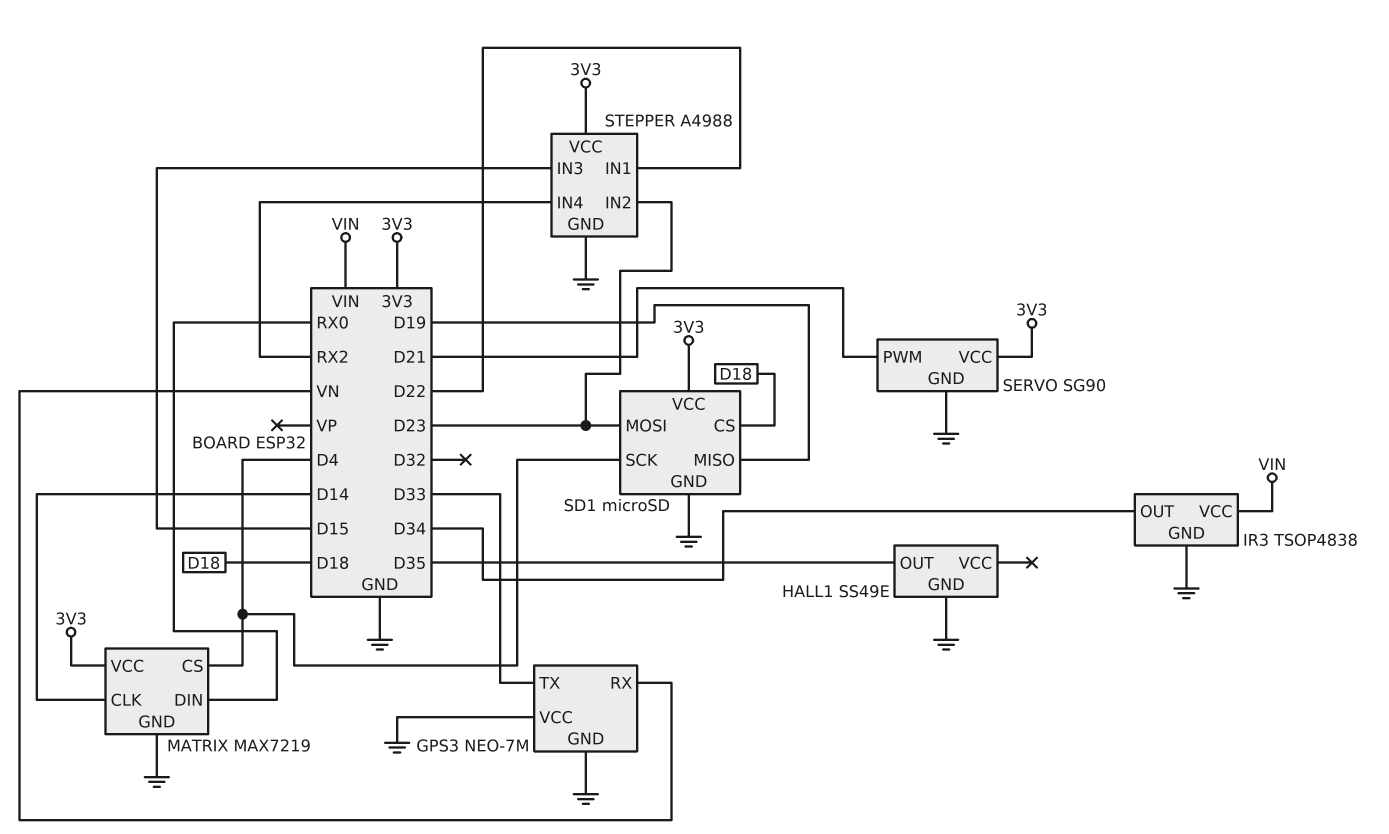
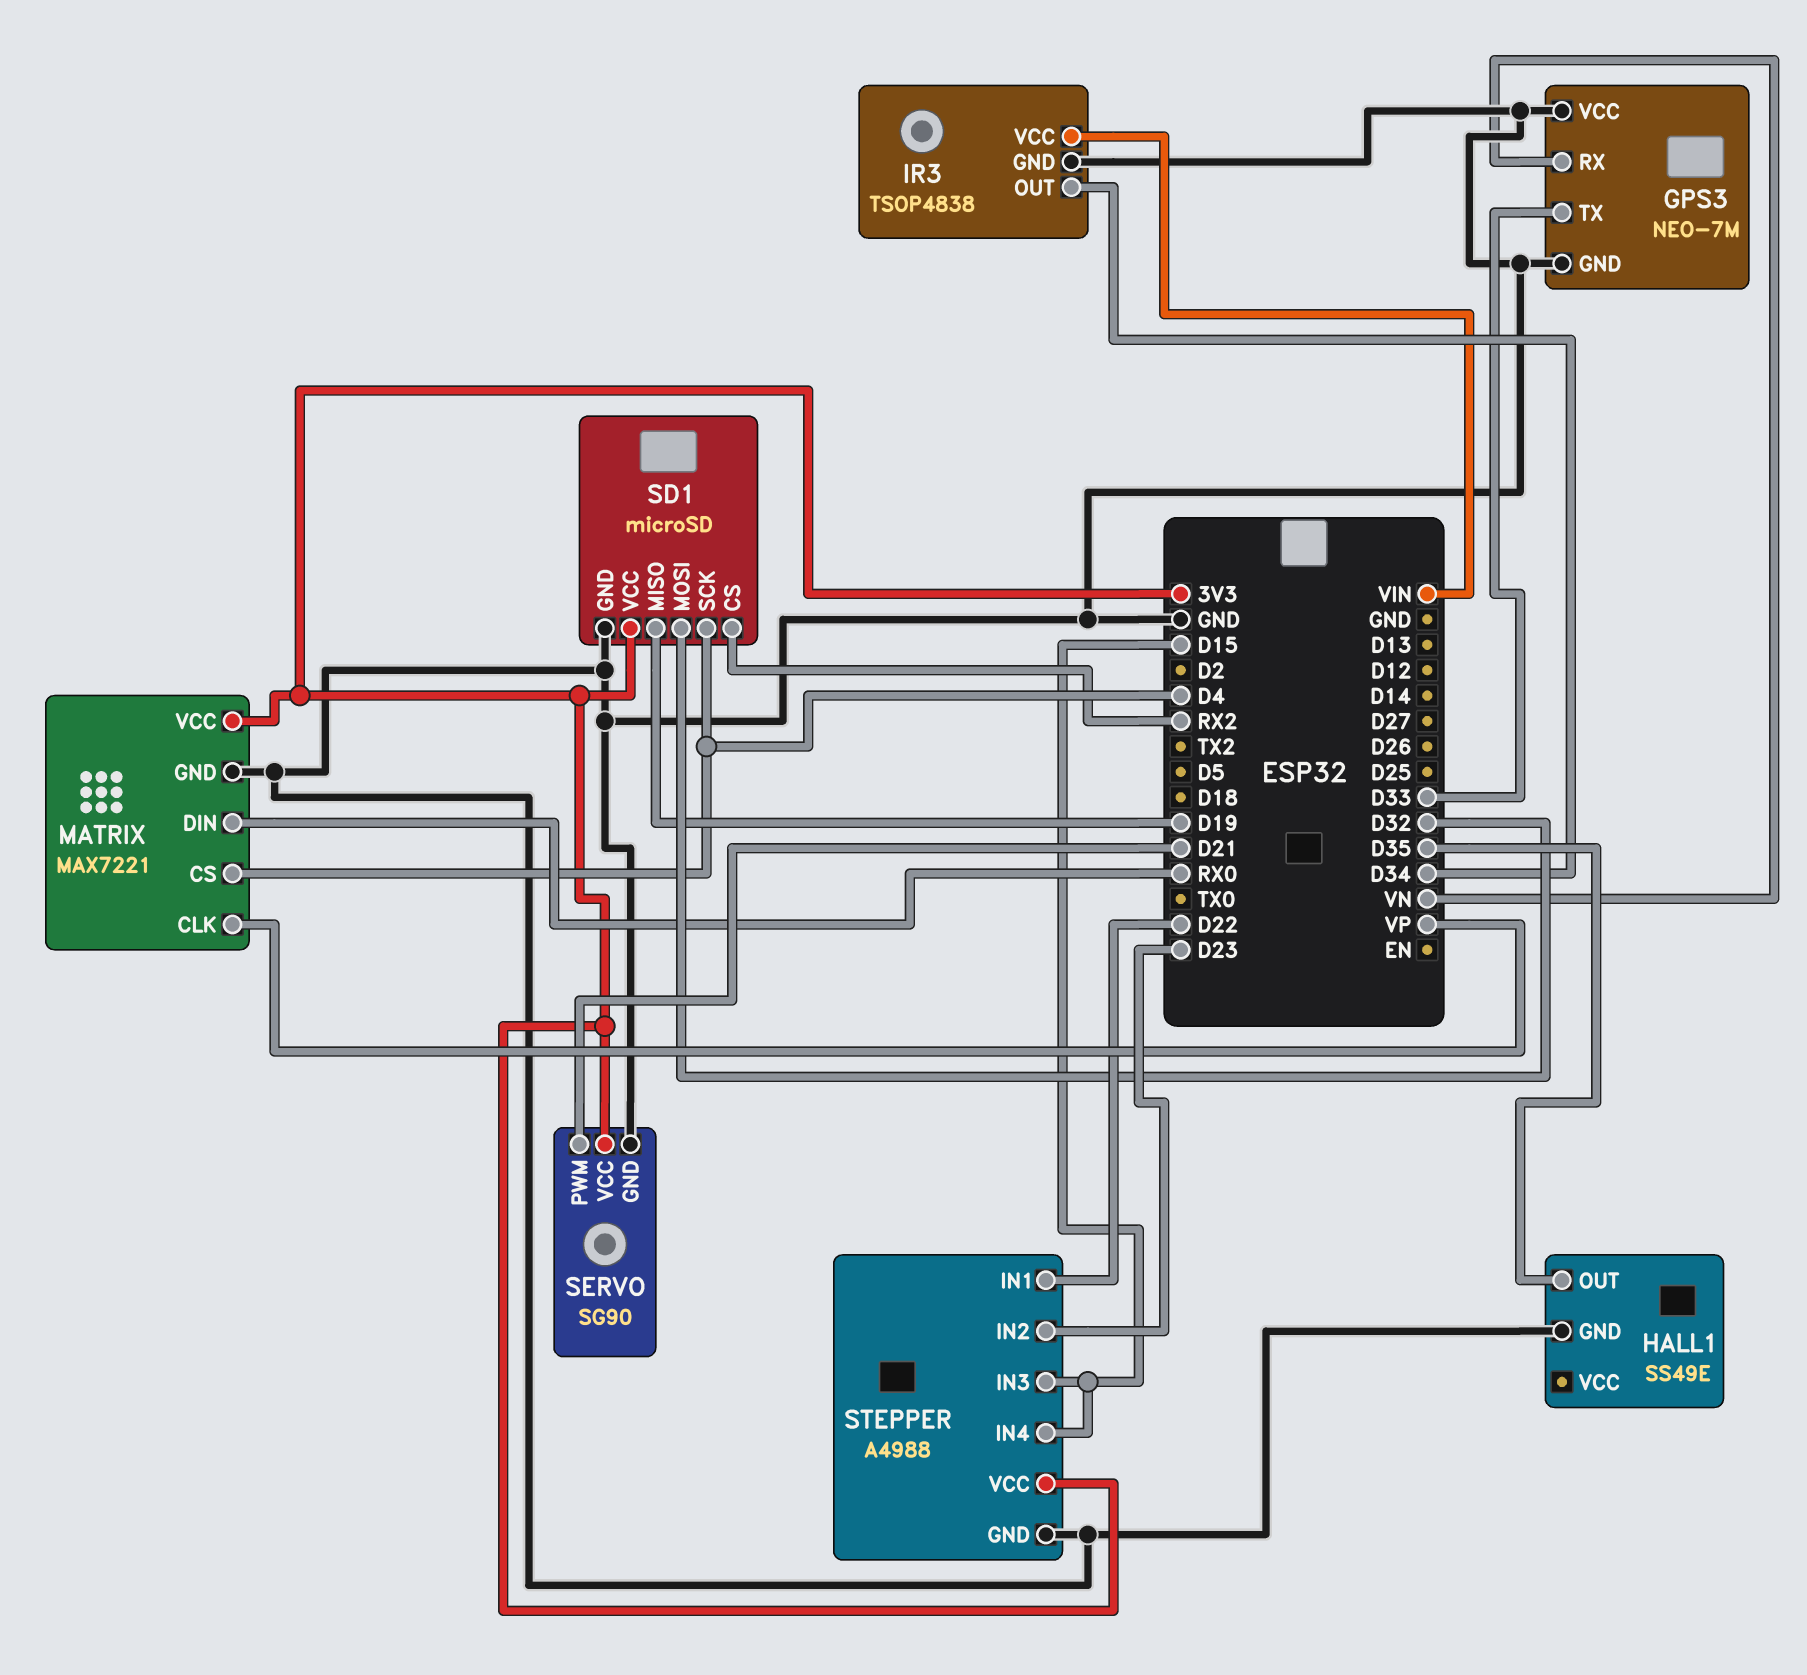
MATRIX: MAX7219 -> MAX7221
MATRIX pin CLK: D14 -> VP
SD1 pin CS: D18 -> RX2
SD1 pin MOSI: D23 -> D32
STEPPER pin IN4: RX2 -> D15

